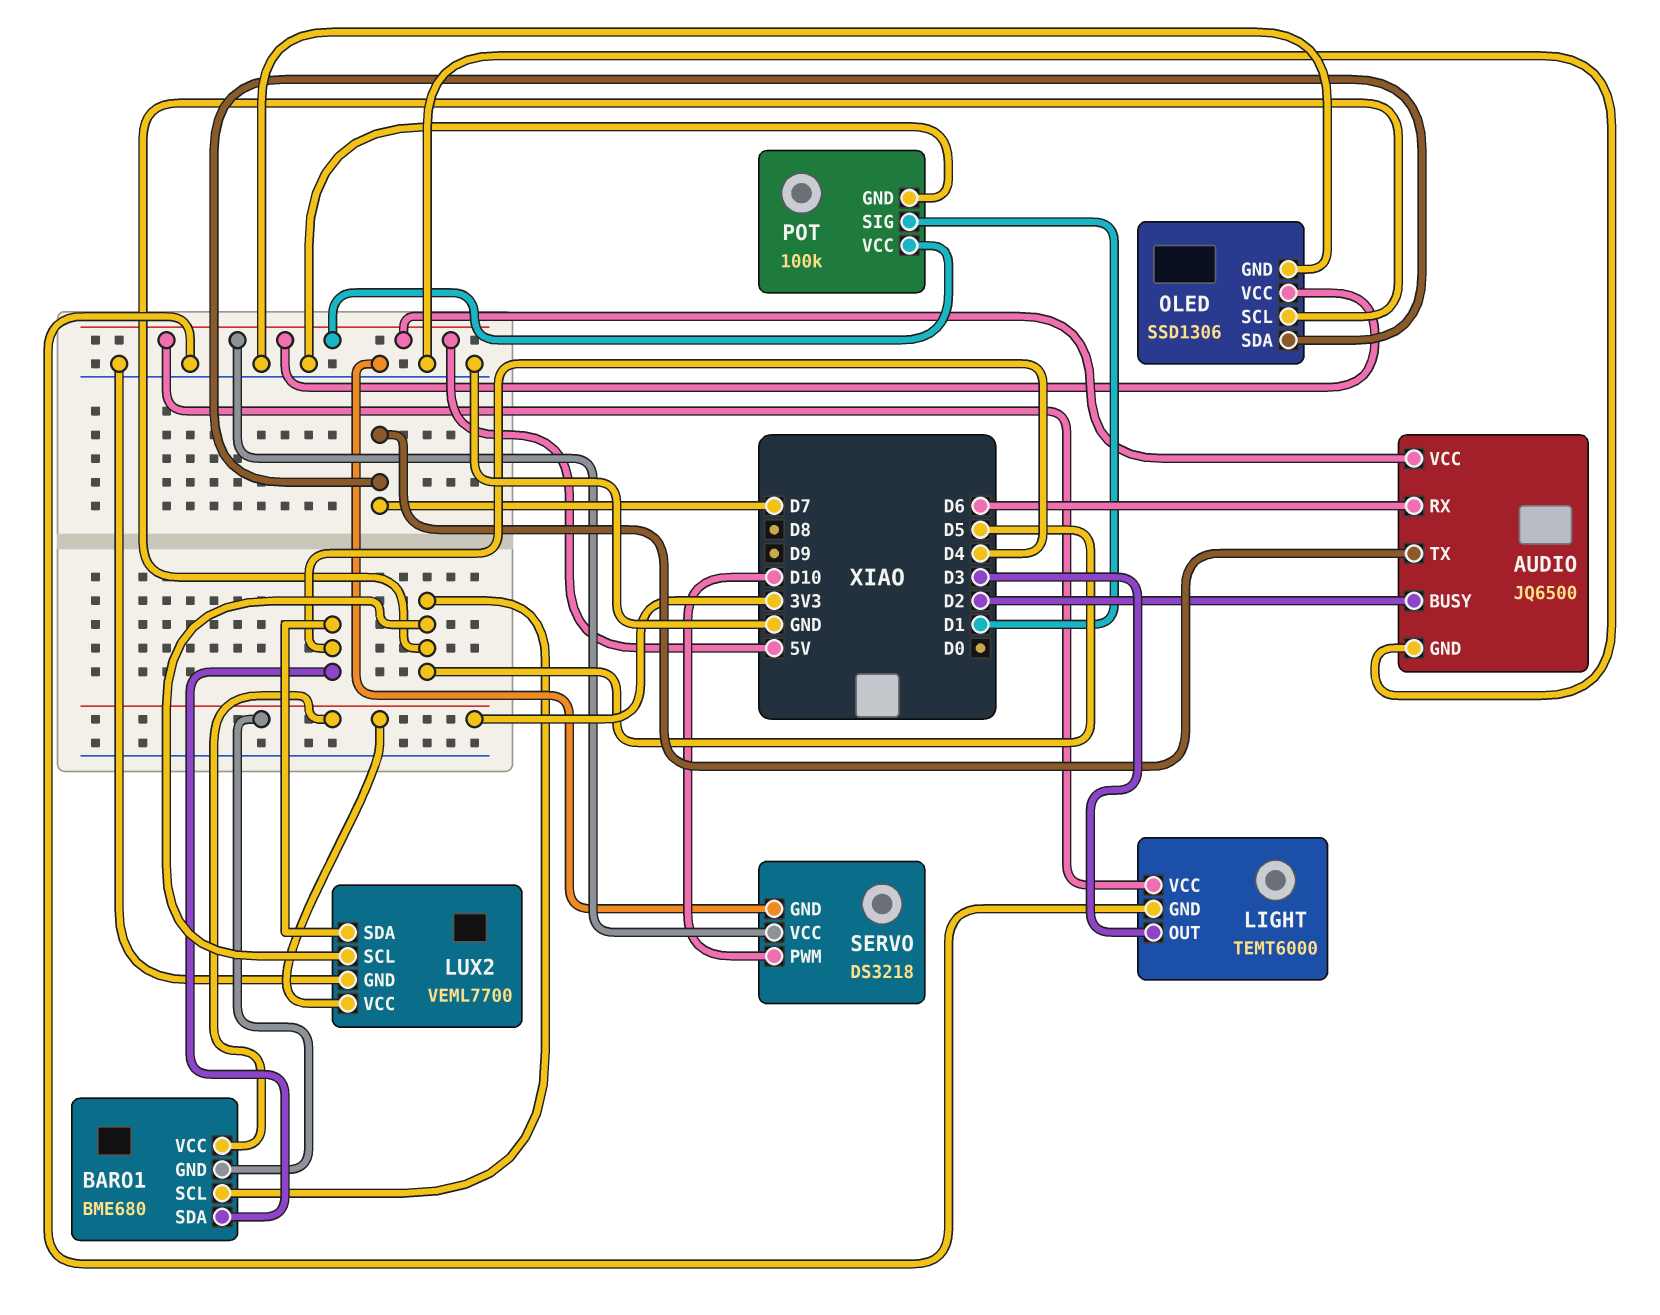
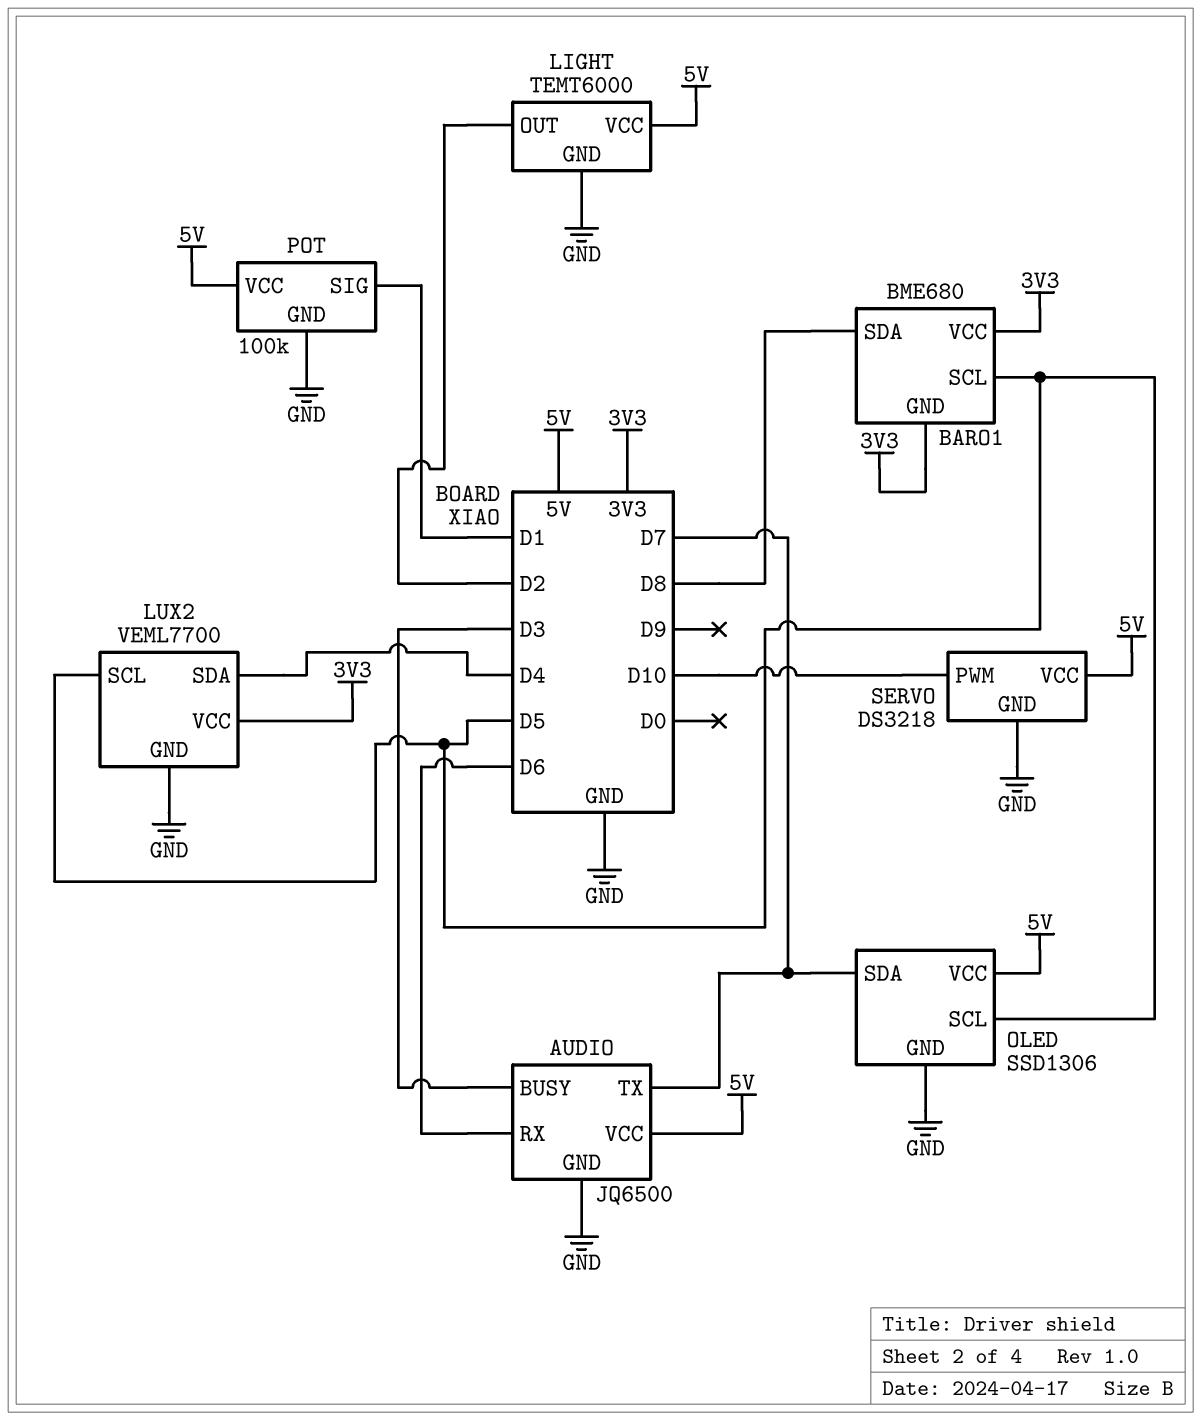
AUDIO pin BUSY: D2 -> D3
BARO1 pin SDA: D4 -> D8
LIGHT pin OUT: D3 -> D2

